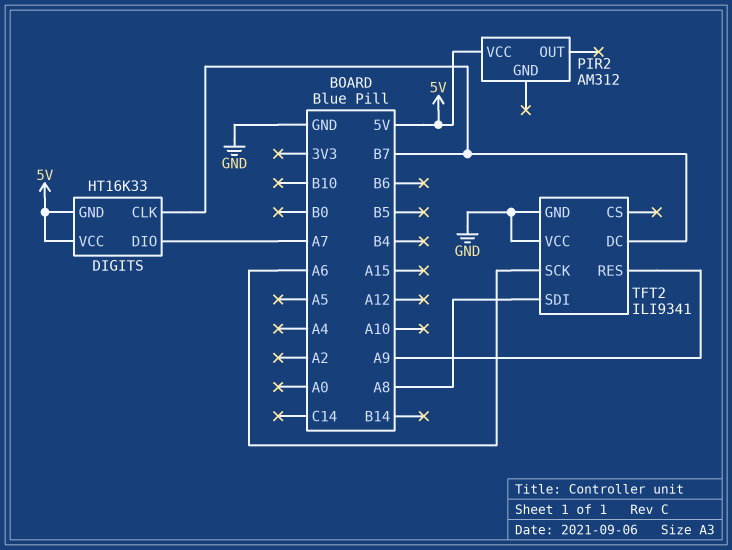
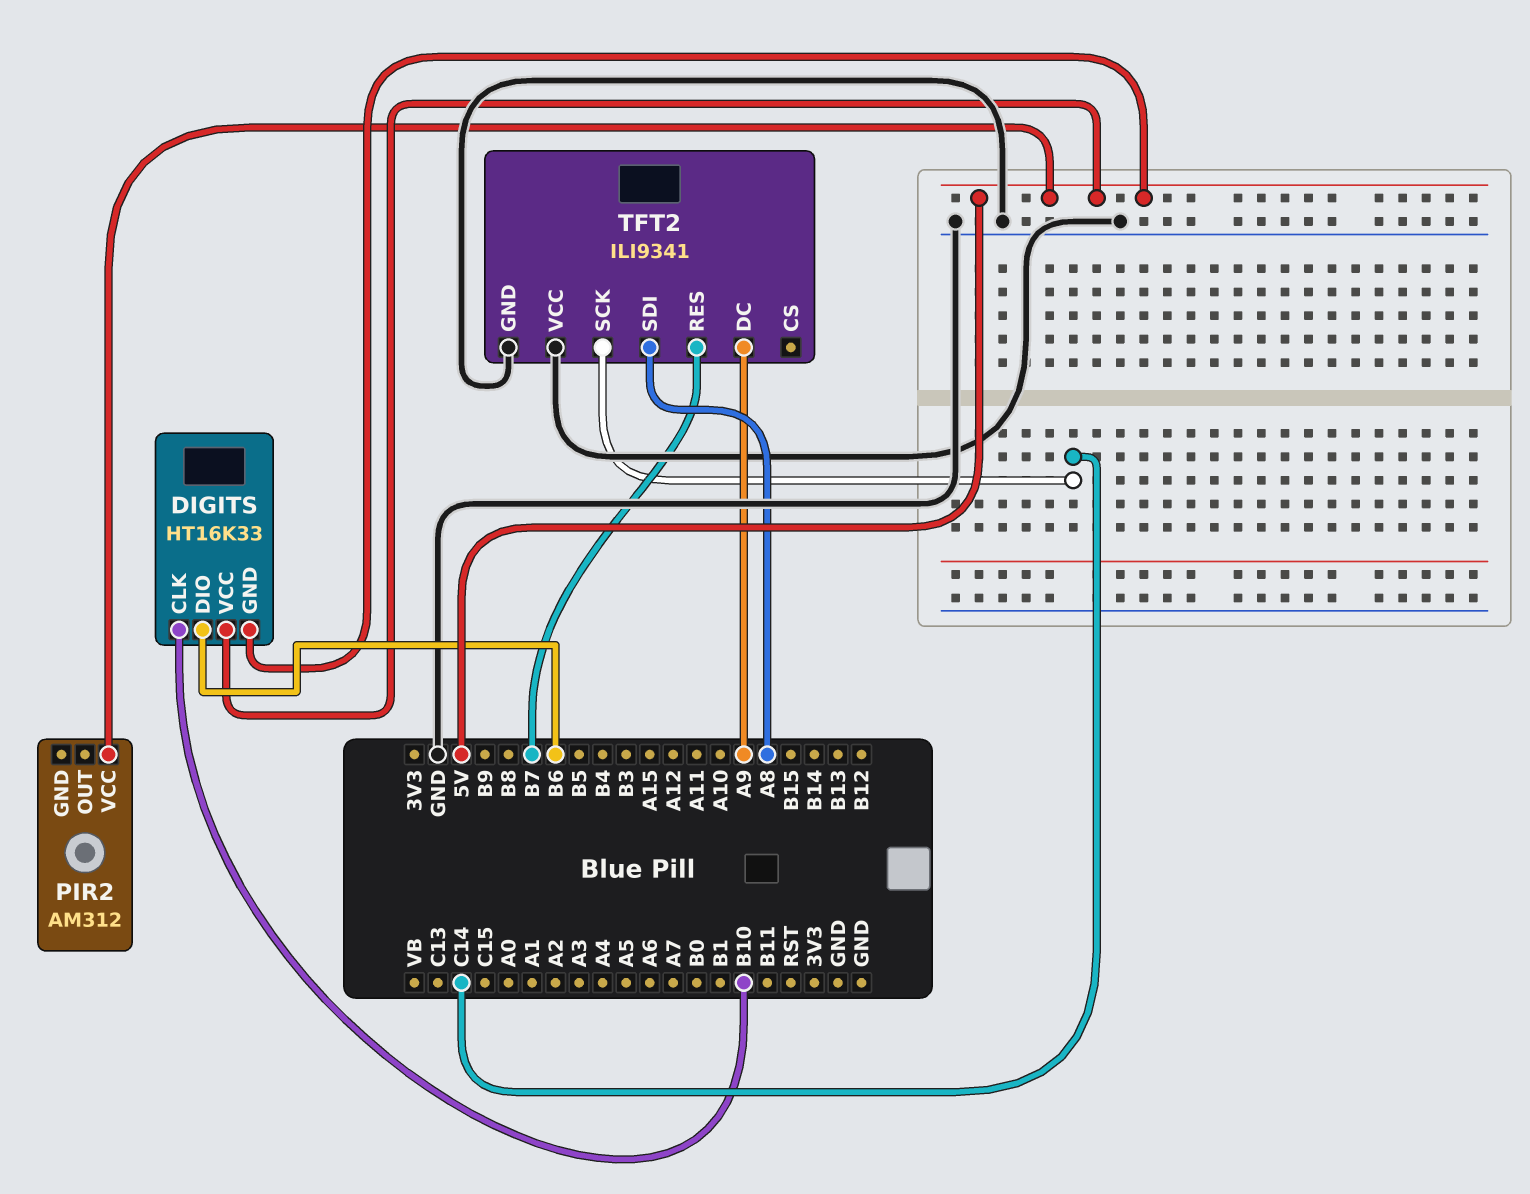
DIGITS pin CLK: B7 -> B10
DIGITS pin DIO: A7 -> B6
TFT2 pin DC: B7 -> A9
TFT2 pin RES: A9 -> B7
TFT2 pin SCK: A6 -> C14

